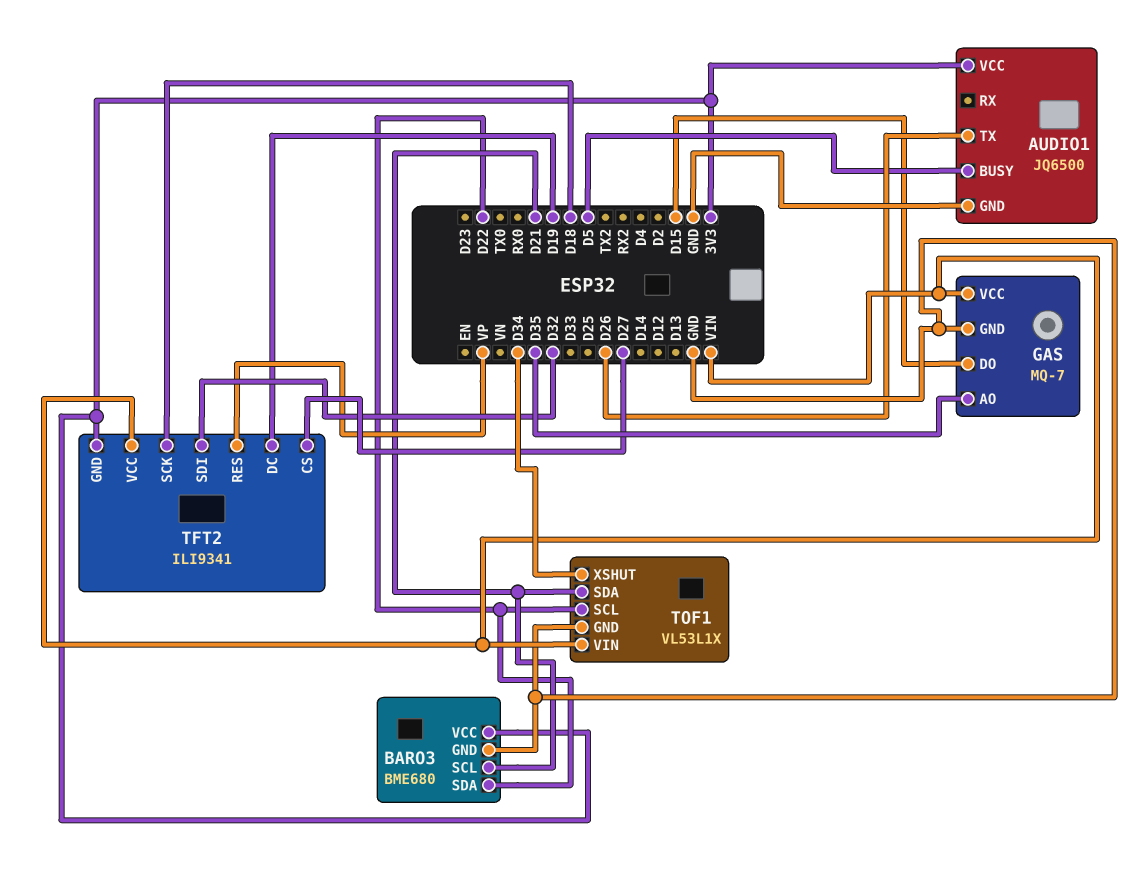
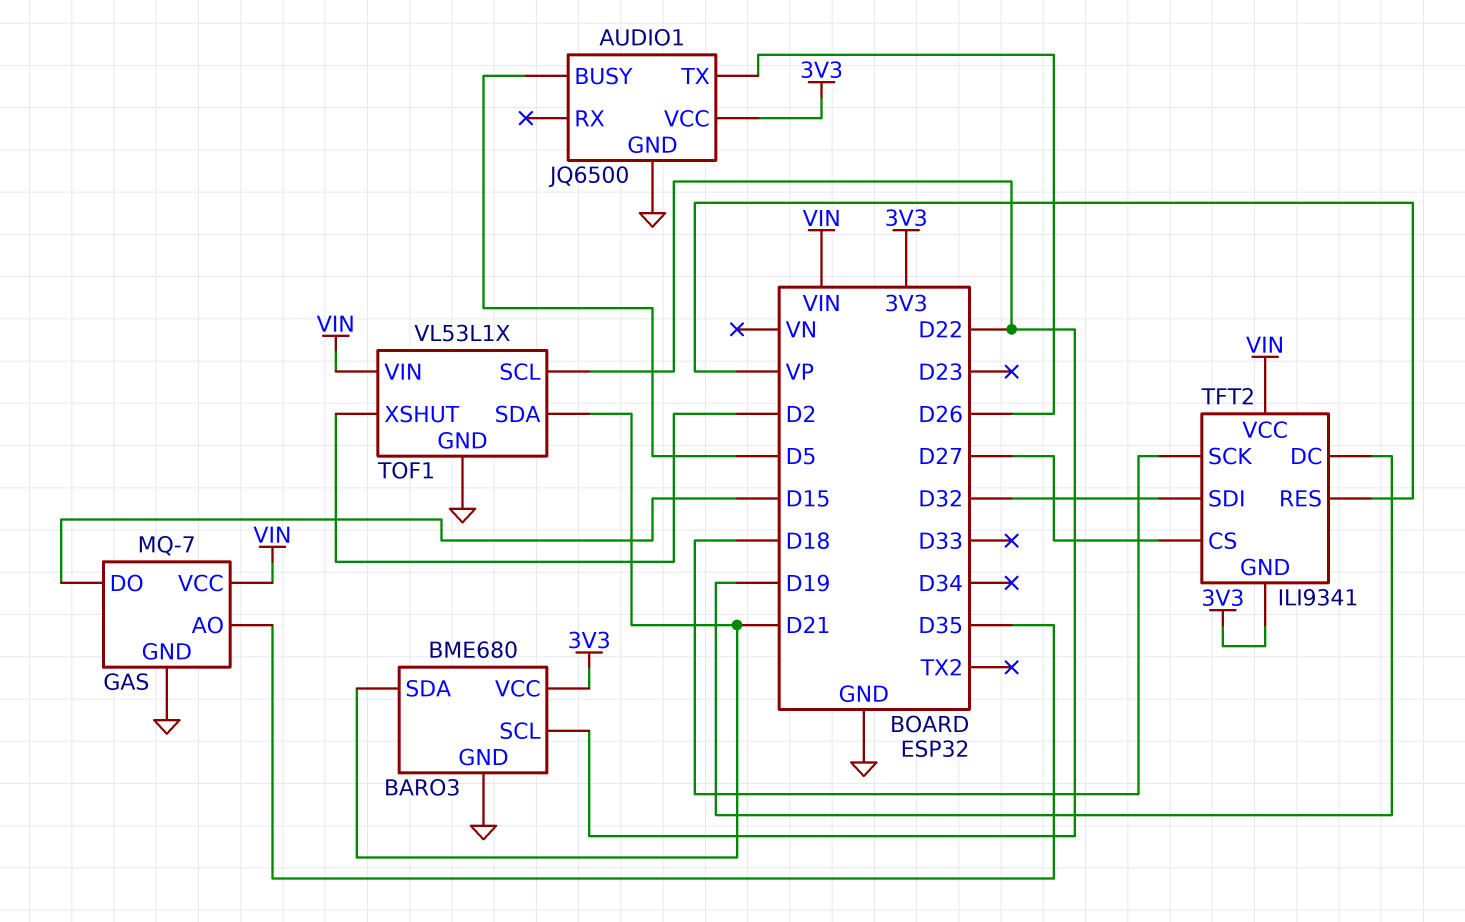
BARO3 pin SCL: D21 -> D22
BARO3 pin SDA: D22 -> D21
TOF1 pin XSHUT: D34 -> D2

